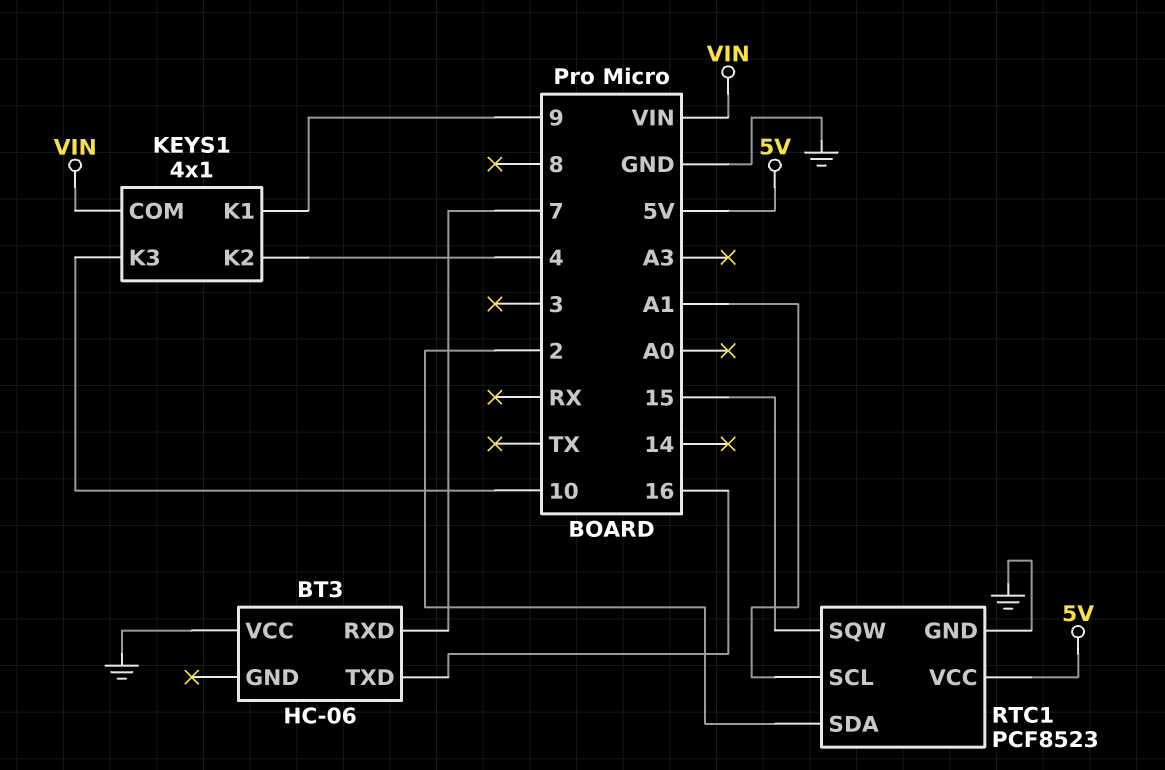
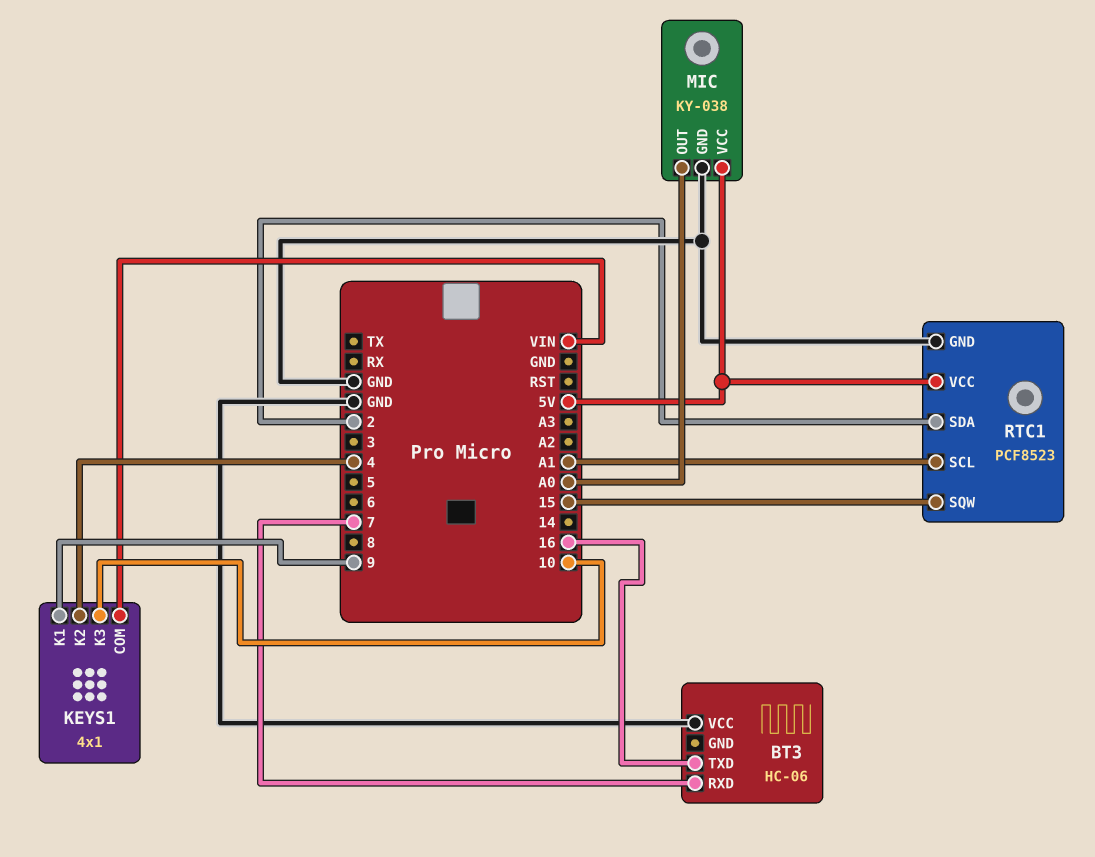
MIC: none -> KY-038
MIC pin GND: none -> GND
MIC pin OUT: none -> A0
MIC pin VCC: none -> 5V

